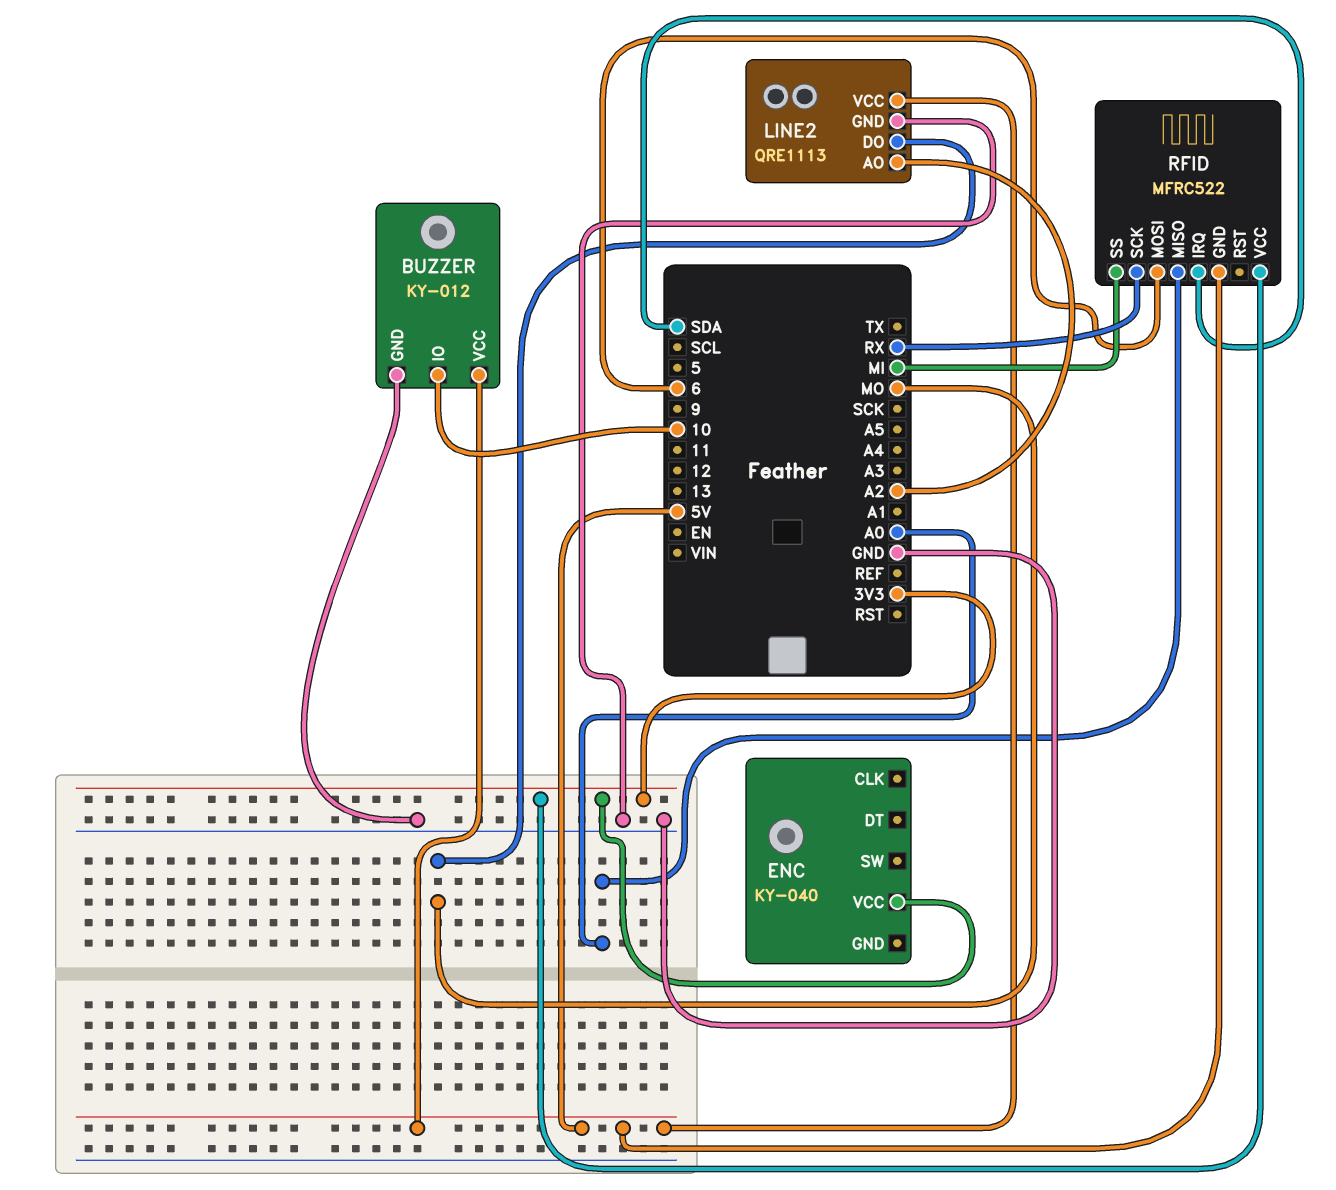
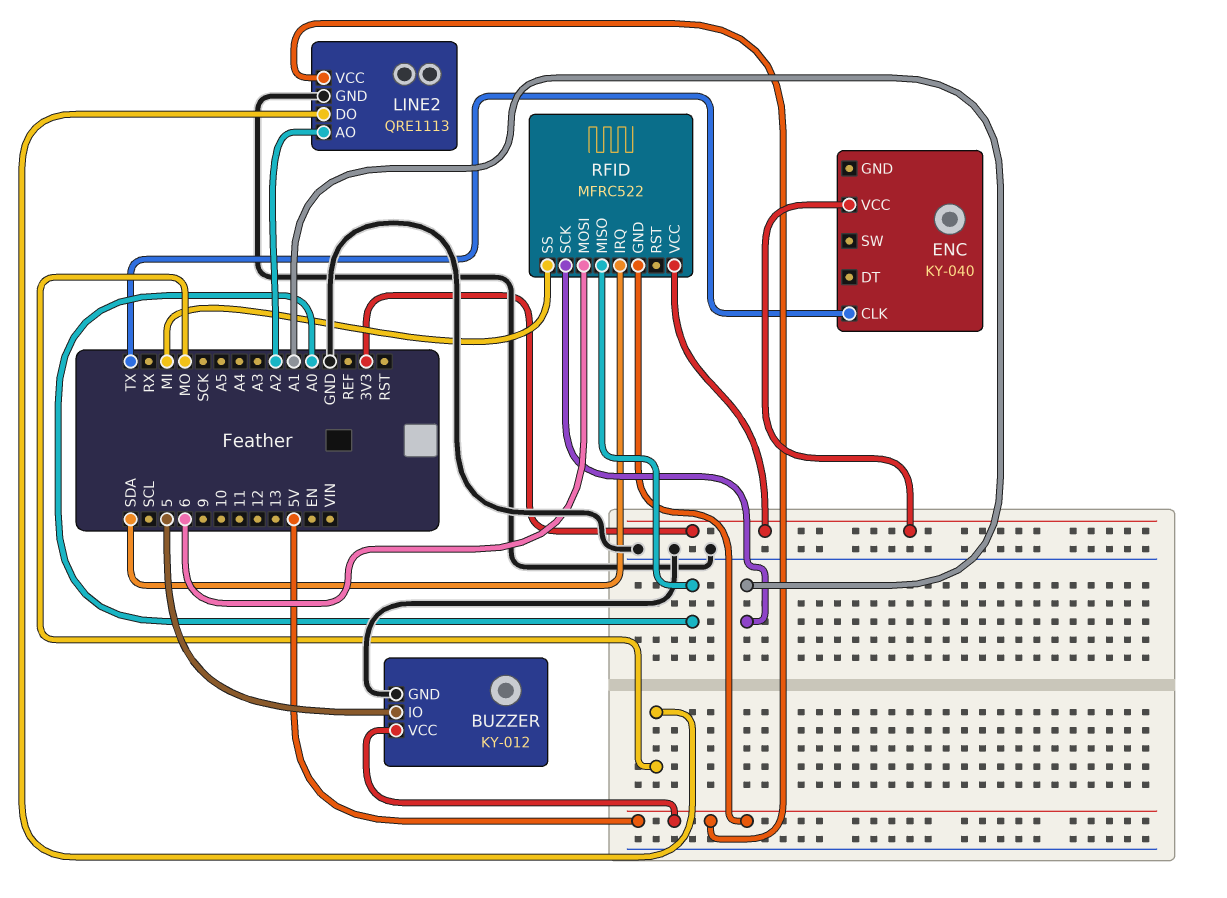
BUZZER pin IO: 10 -> 5
ENC pin CLK: none -> TX
RFID pin SCK: RX -> A1

